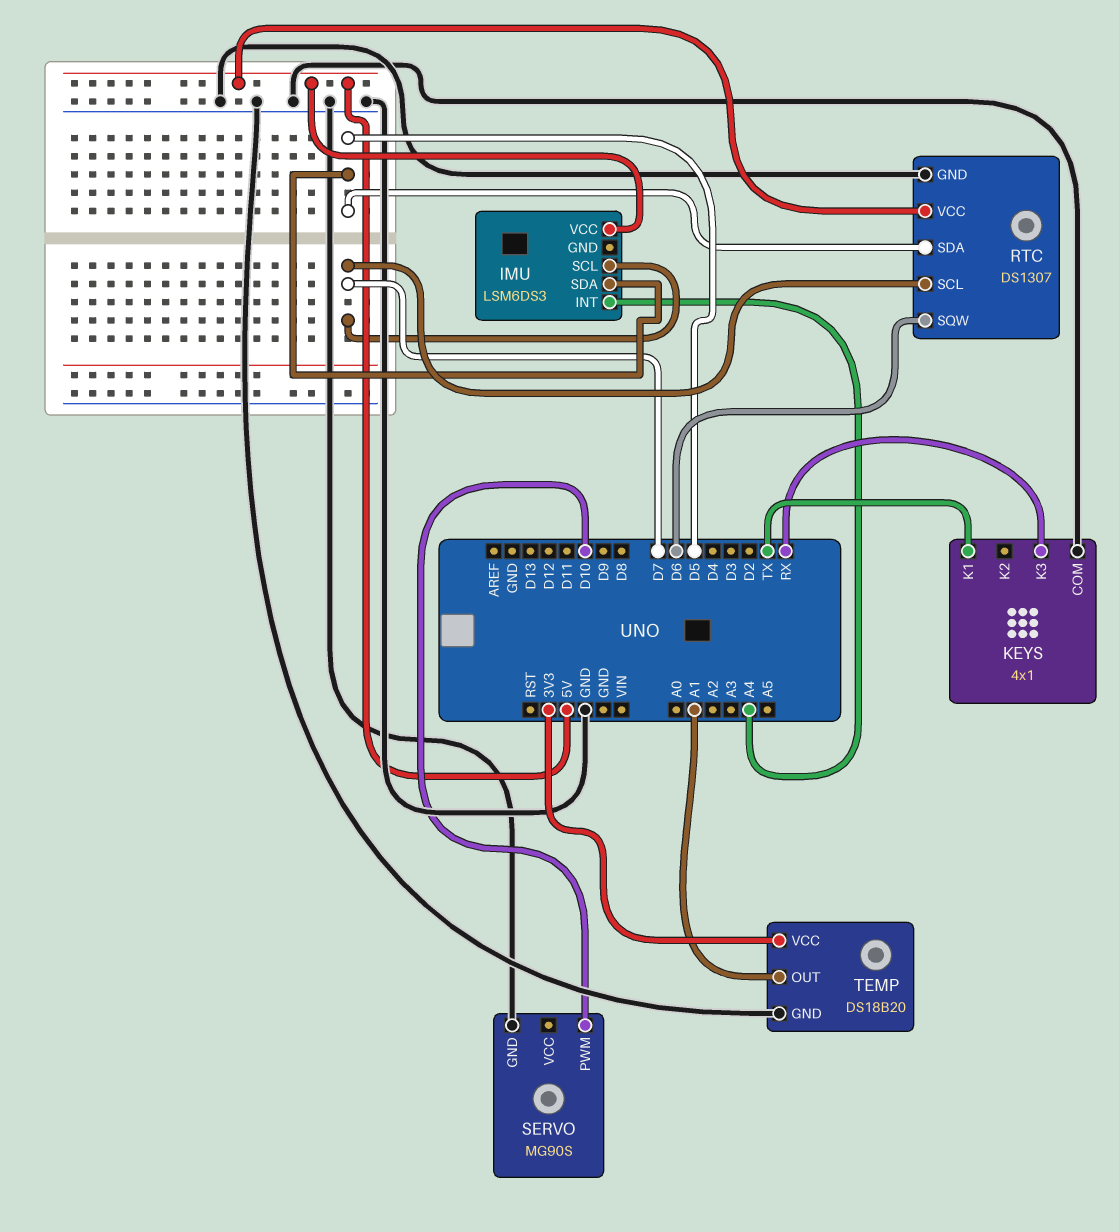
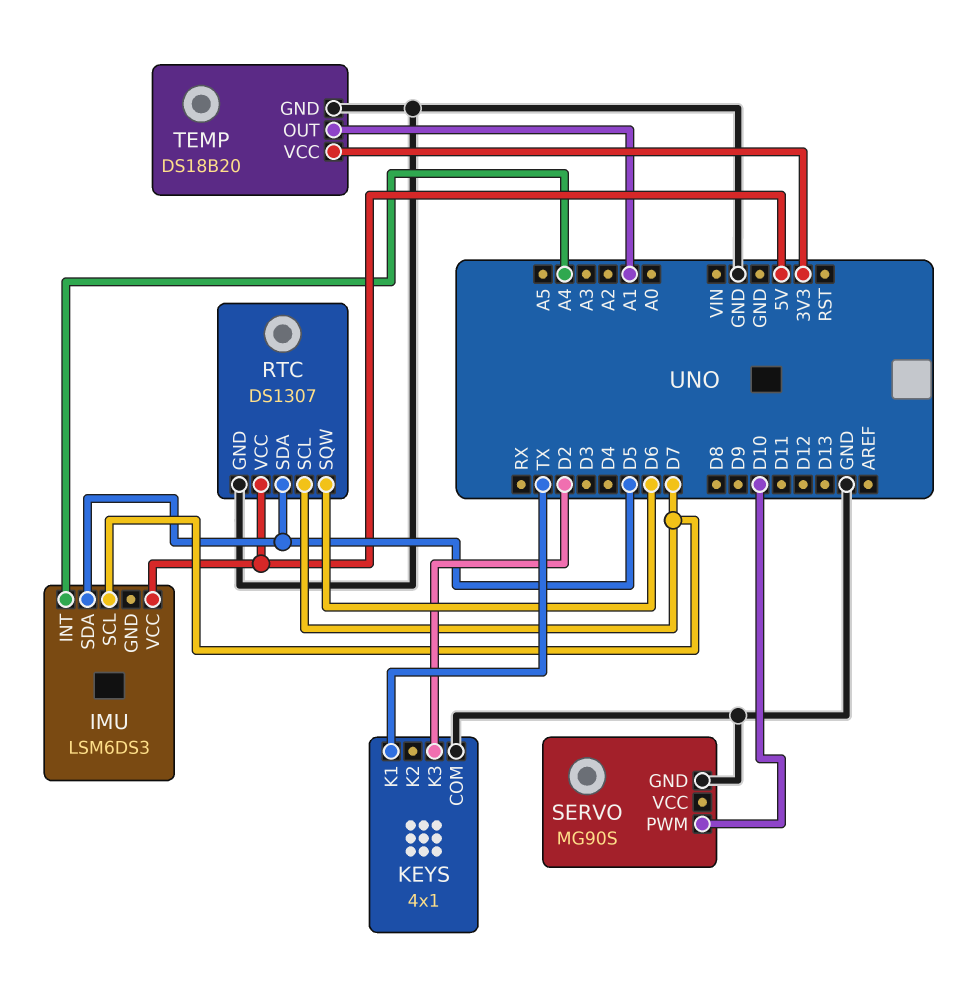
KEYS pin K3: RX -> D2

